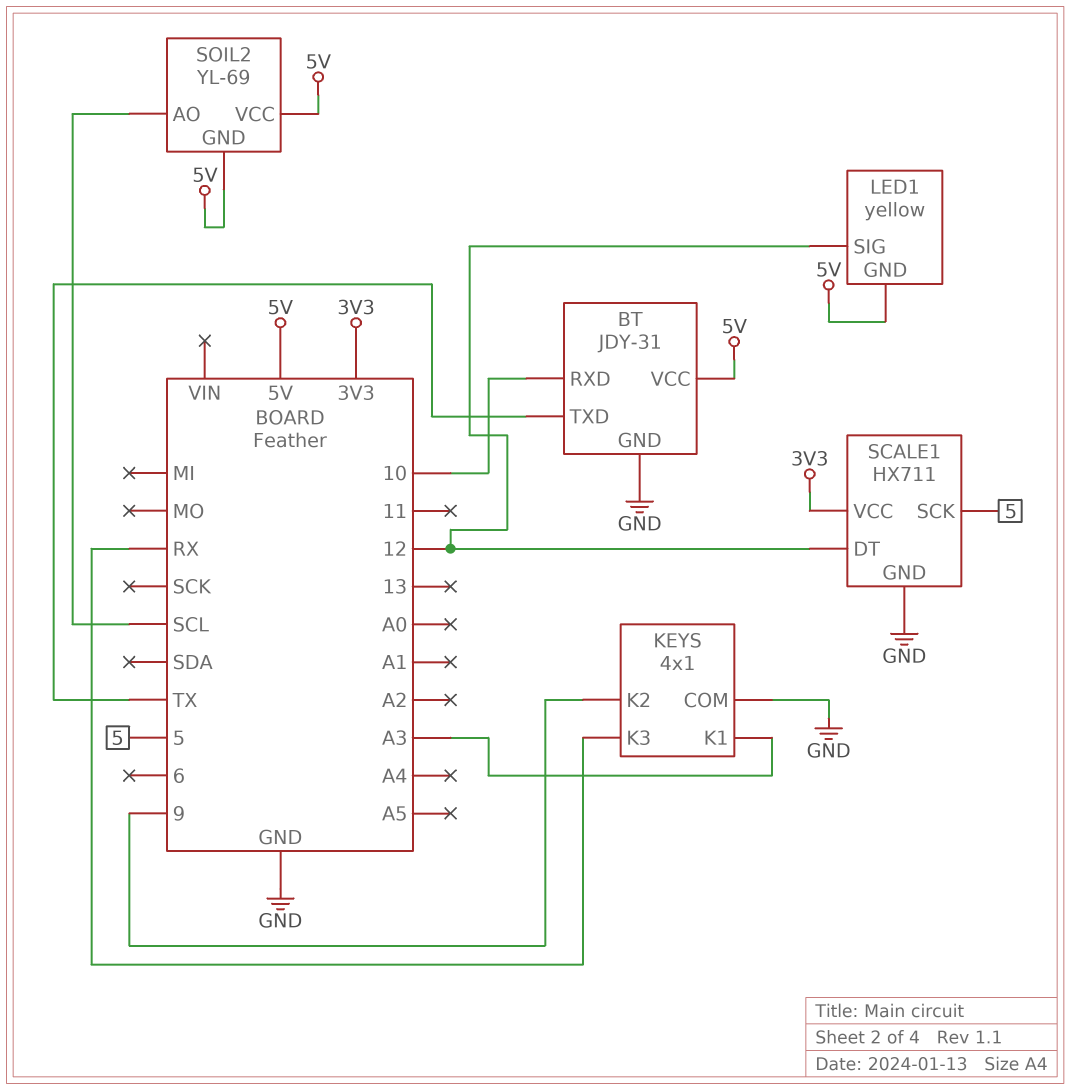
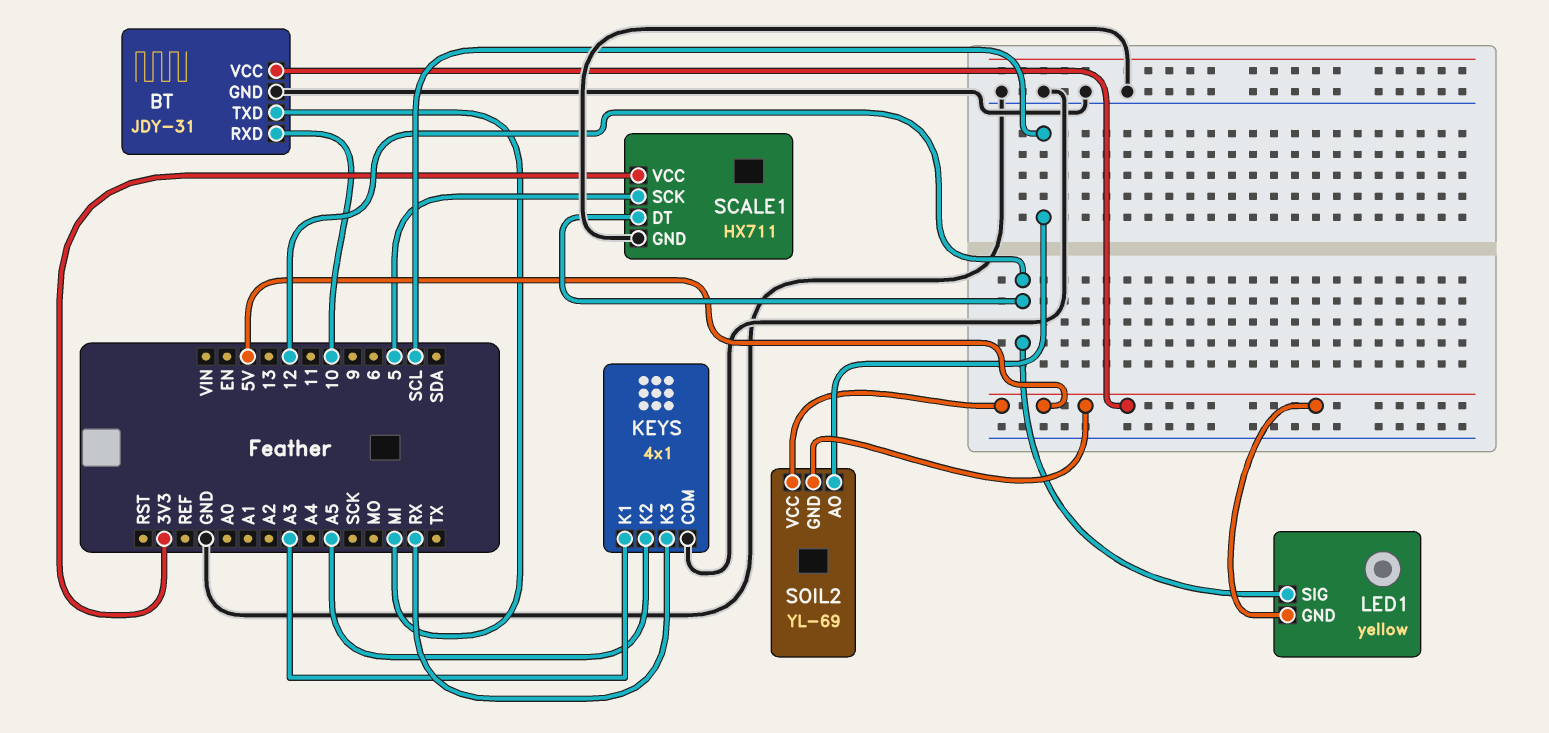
BT pin TXD: TX -> MI
KEYS pin K2: 9 -> A5

